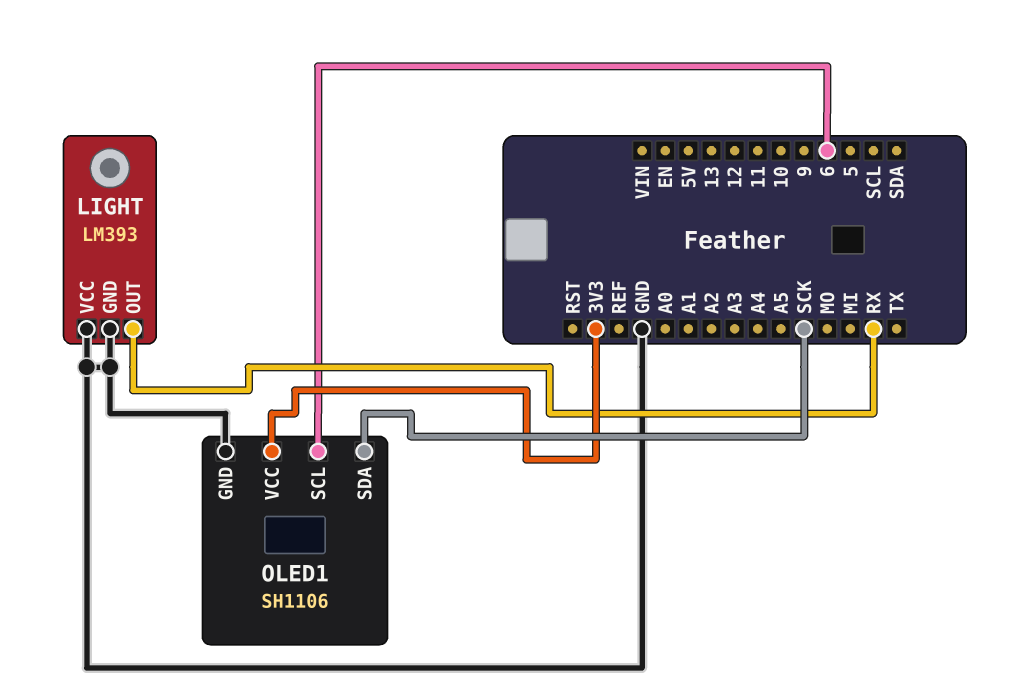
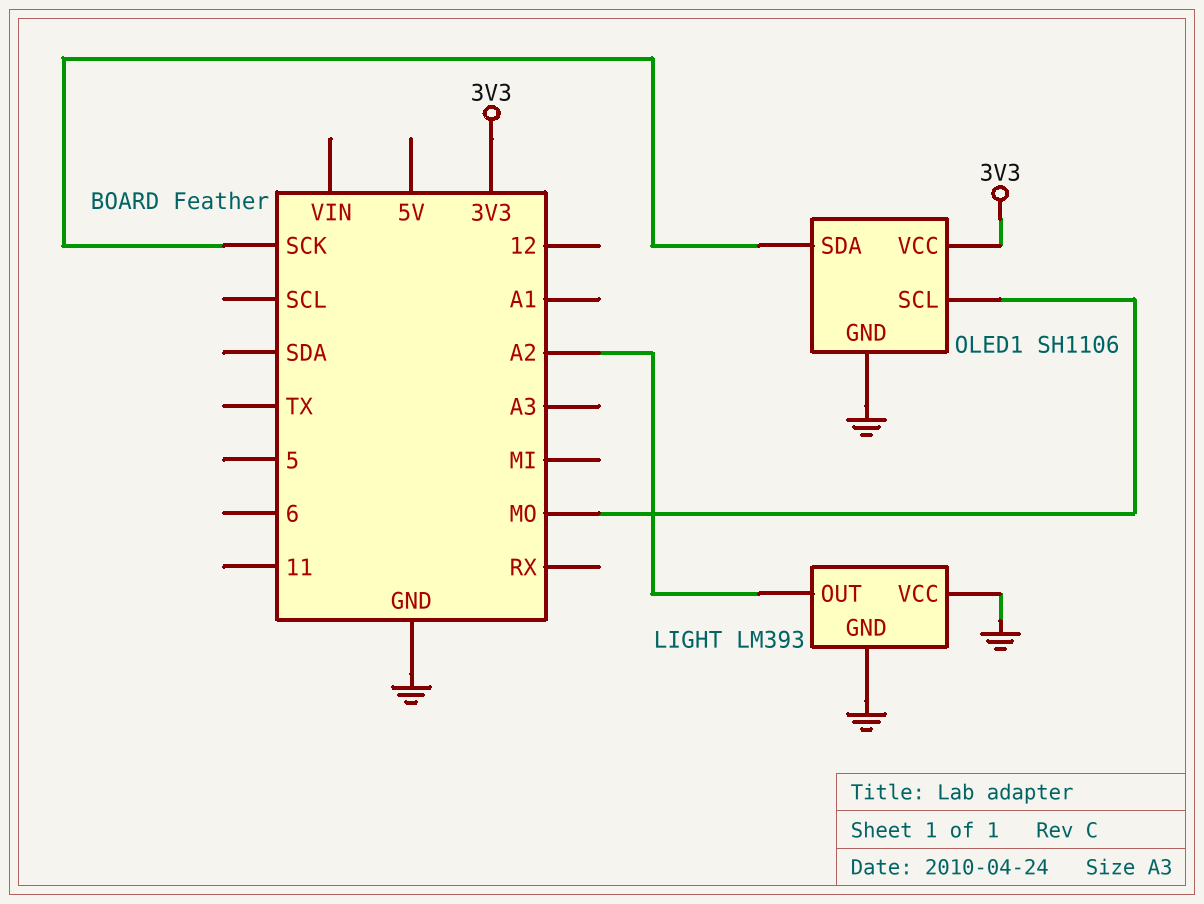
LIGHT pin OUT: RX -> A2
OLED1 pin SCL: 6 -> MO

